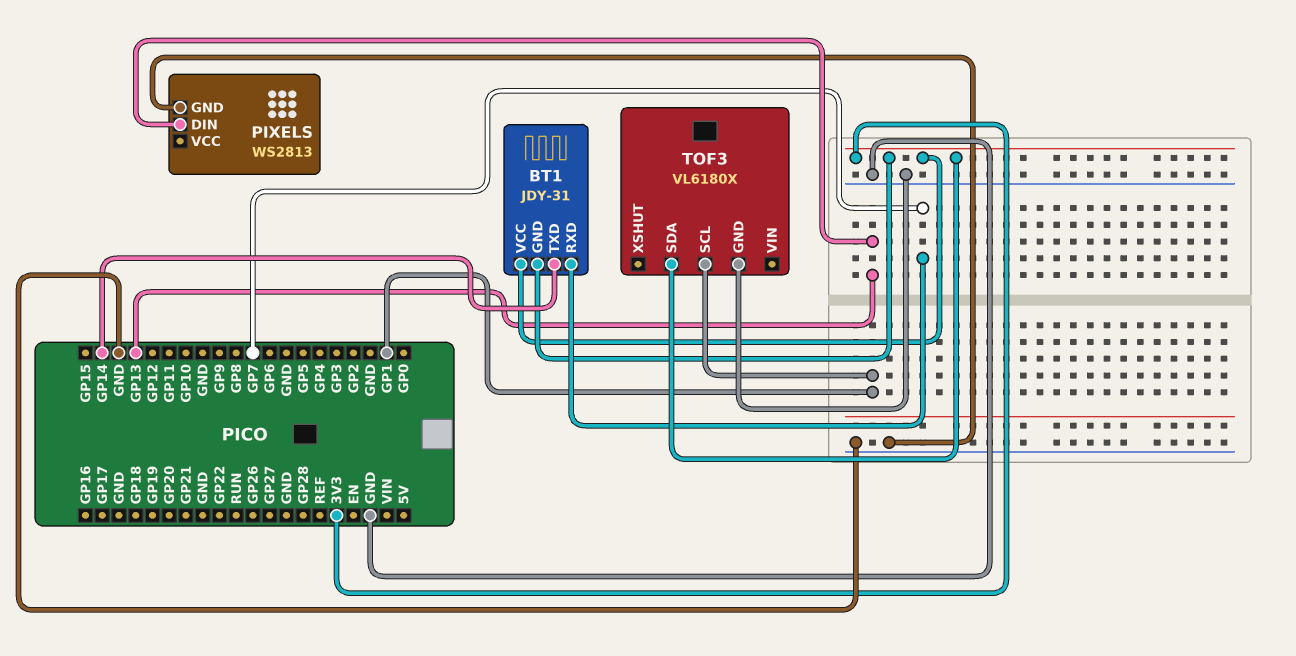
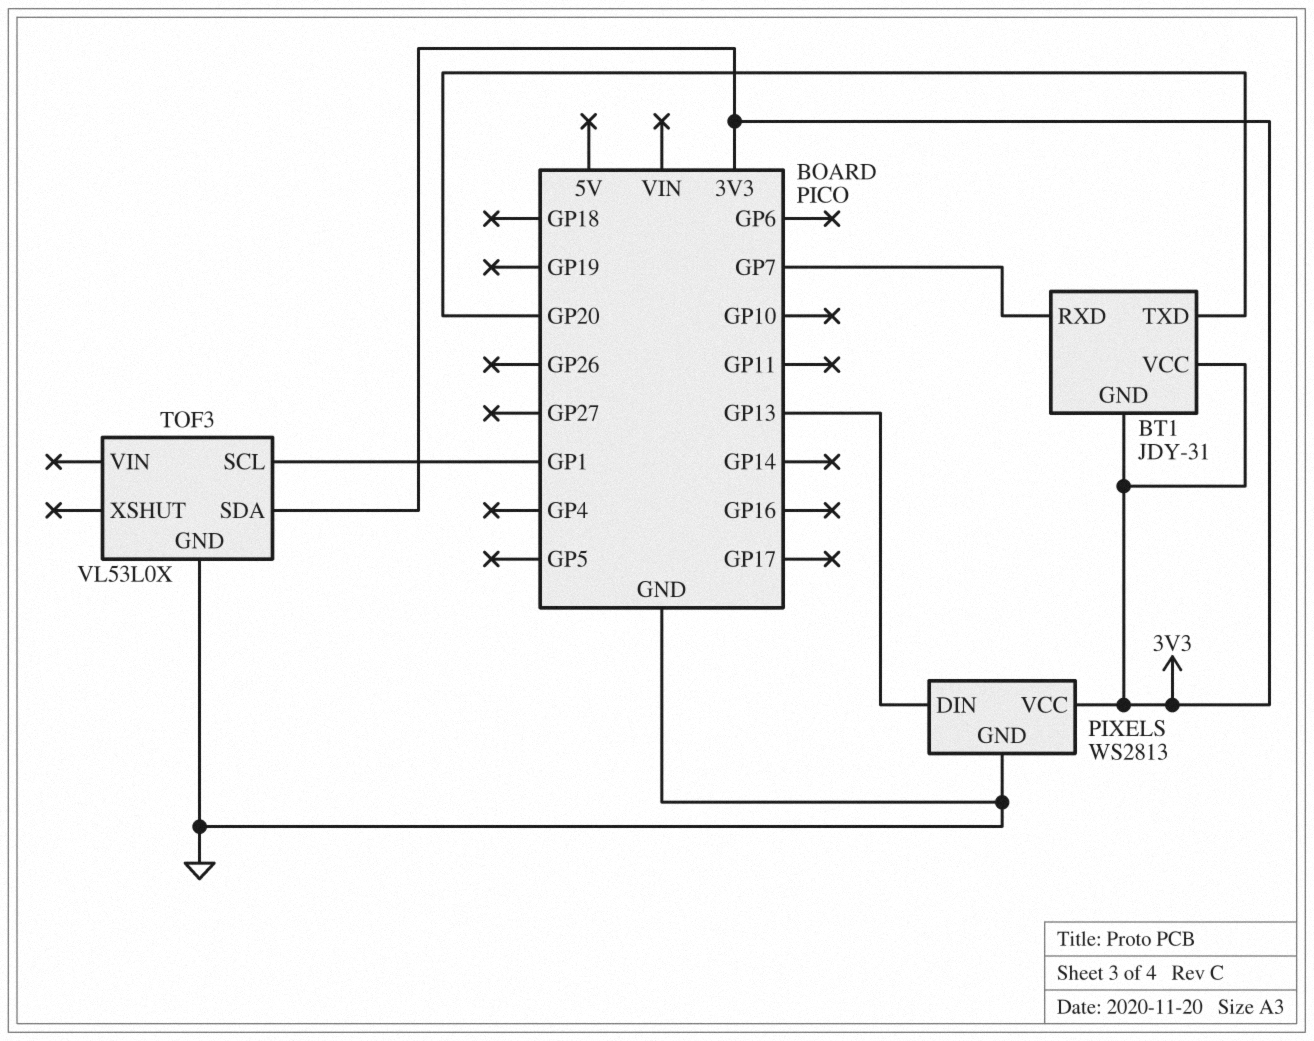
BT1 pin TXD: GP14 -> GP20
PIXELS pin VCC: none -> 3V3
TOF3: VL6180X -> VL53L0X

